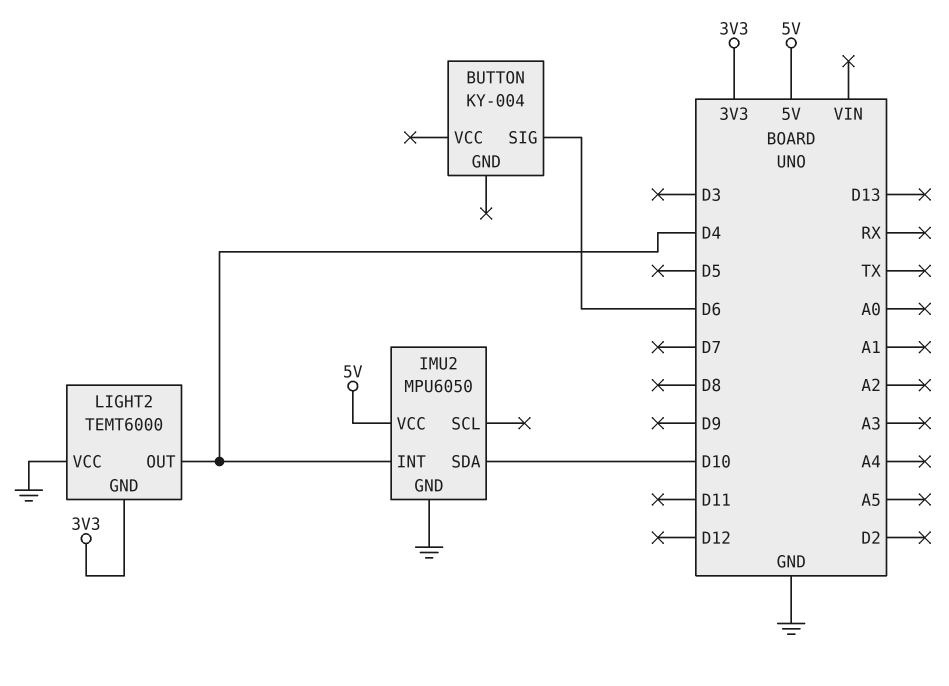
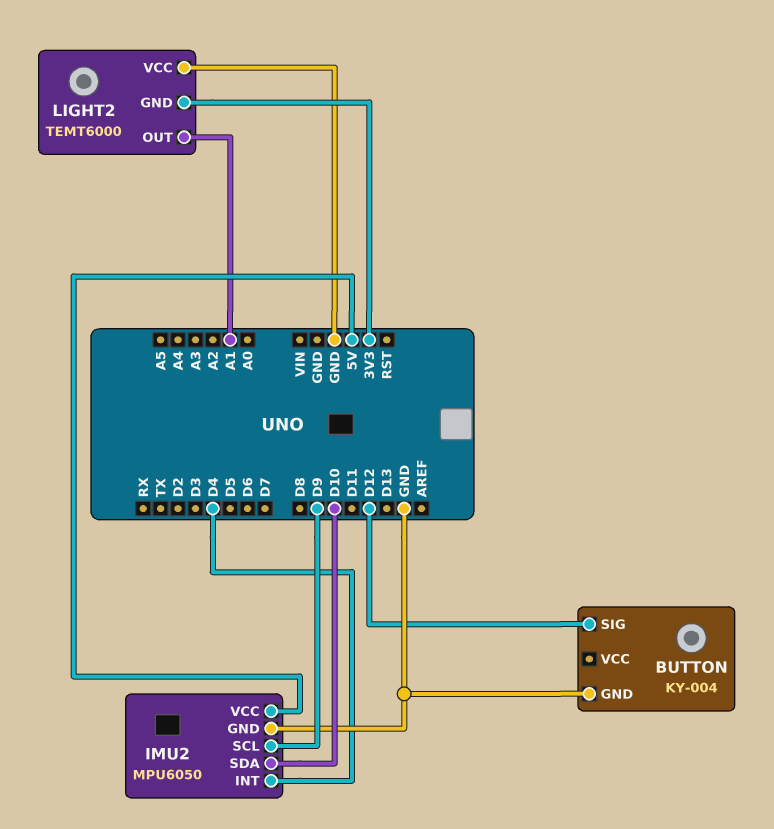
BUTTON pin GND: none -> GND
BUTTON pin SIG: D6 -> D12
IMU2 pin SCL: none -> D9
LIGHT2 pin OUT: D4 -> A1

